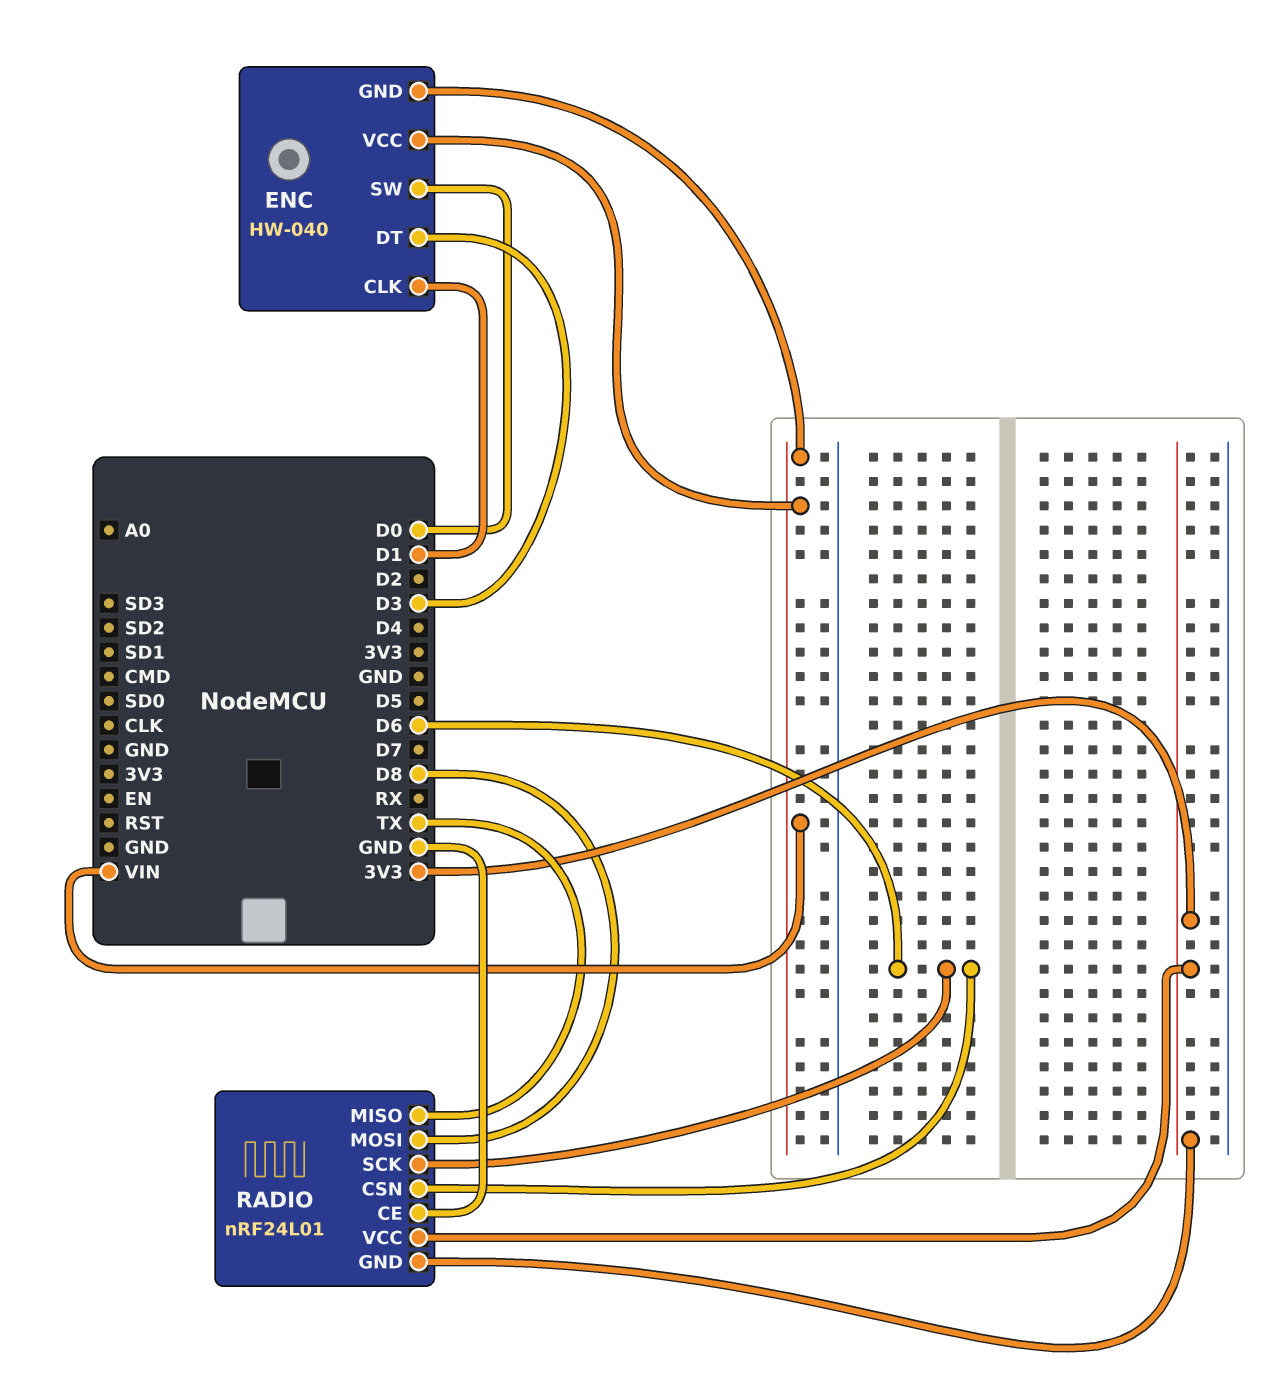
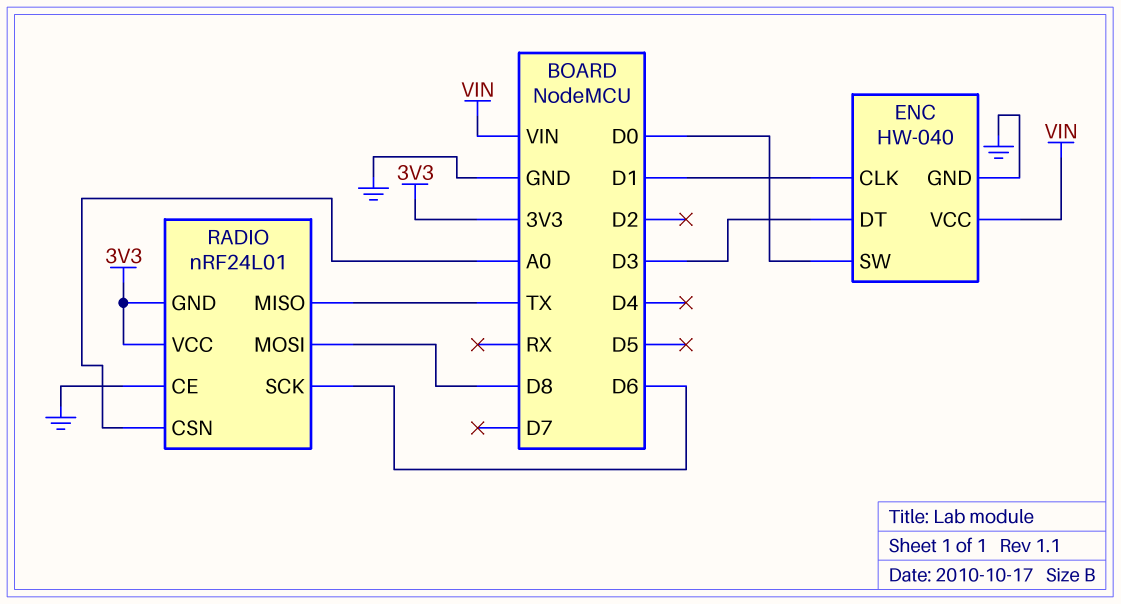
ENC pin GND: VIN -> GND
RADIO pin CSN: D6 -> A0

